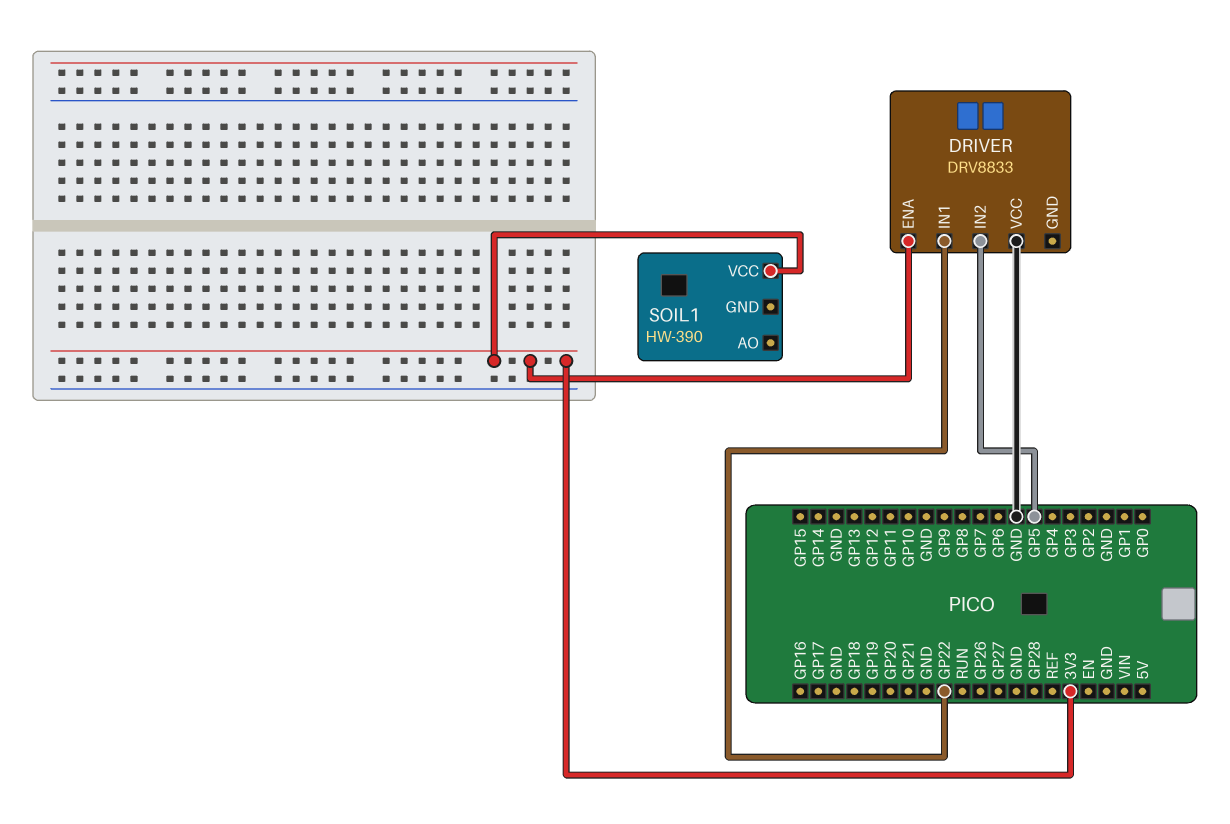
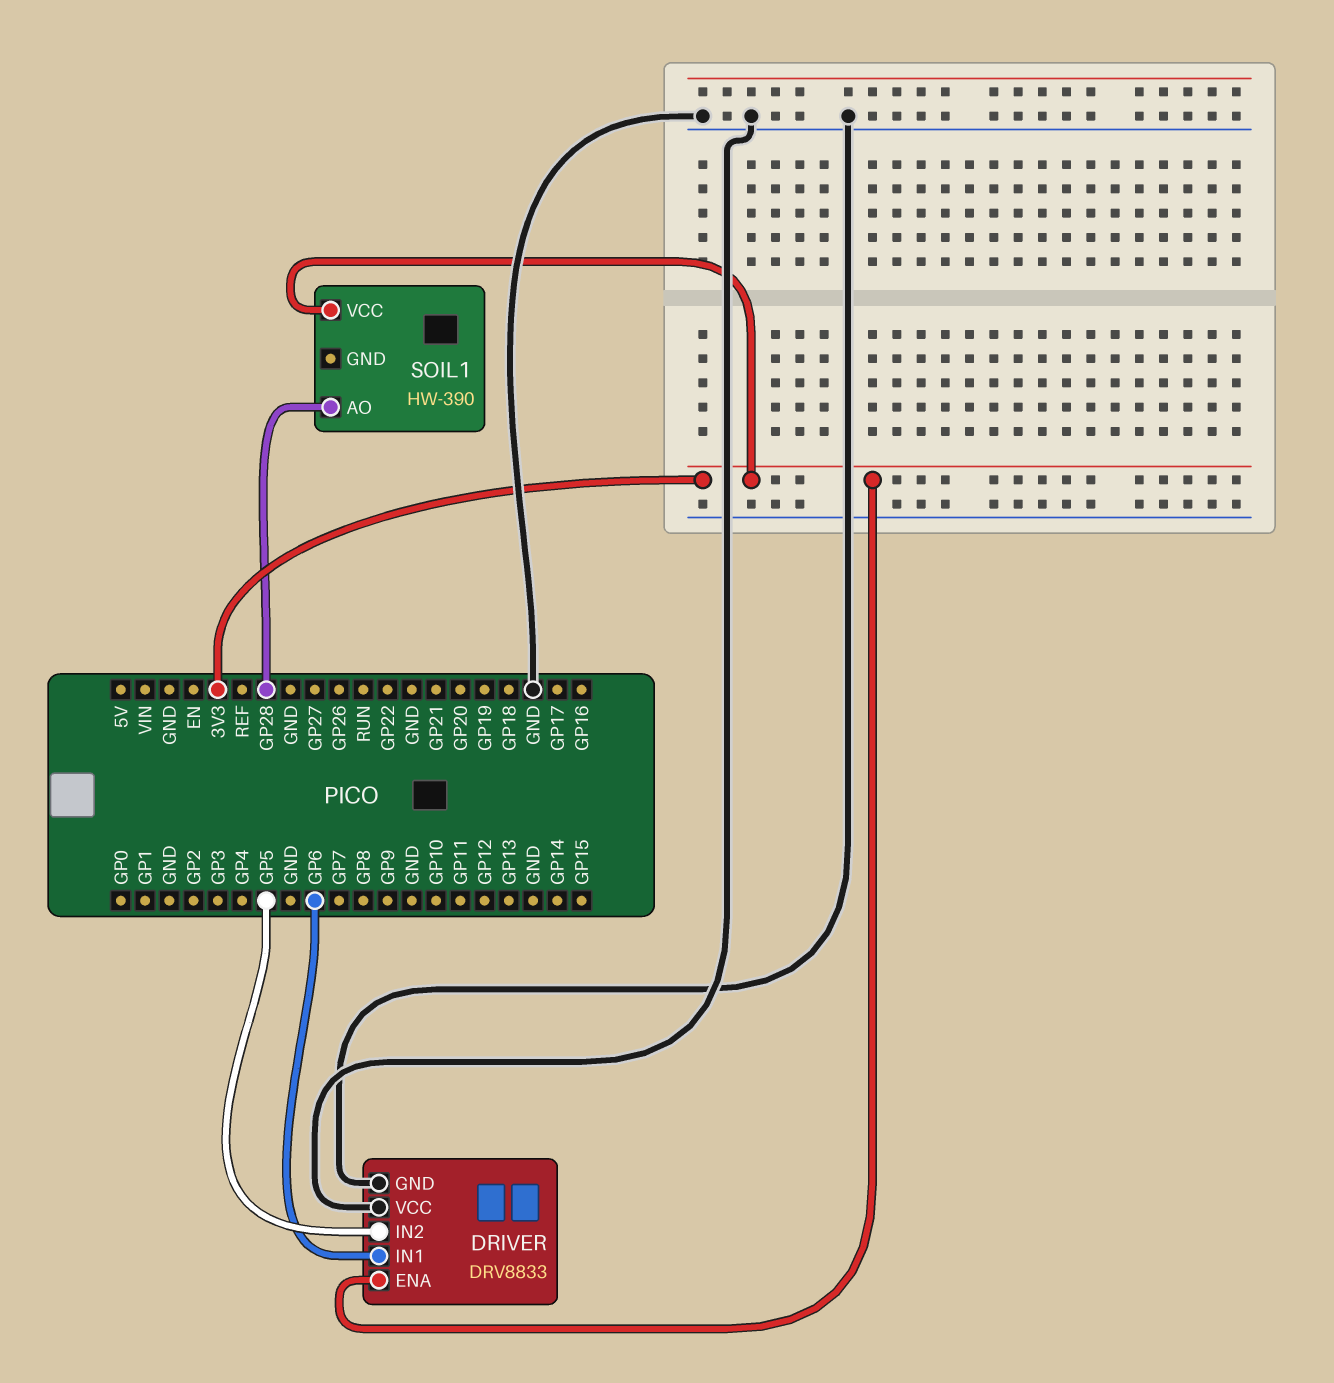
DRIVER pin GND: none -> GND
DRIVER pin IN1: GP22 -> GP6
SOIL1 pin AO: none -> GP28

